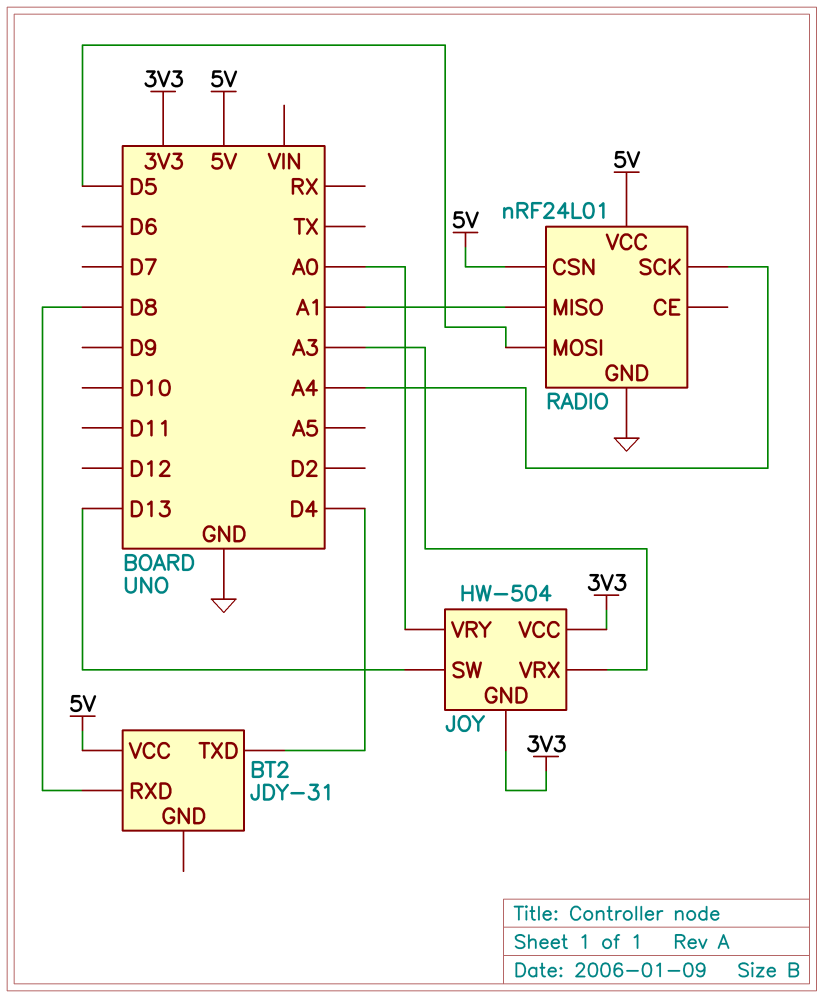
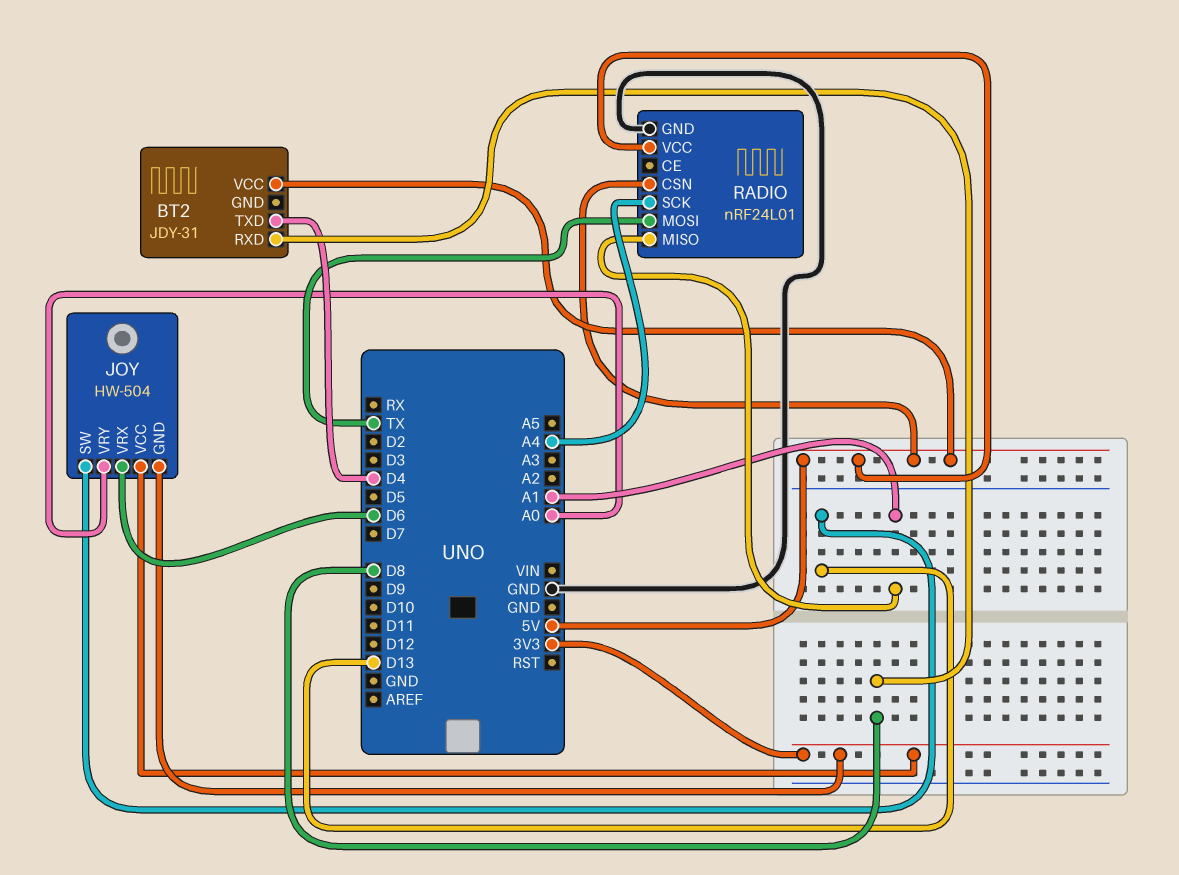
JOY pin VRX: A3 -> D6
RADIO pin MOSI: D5 -> TX

